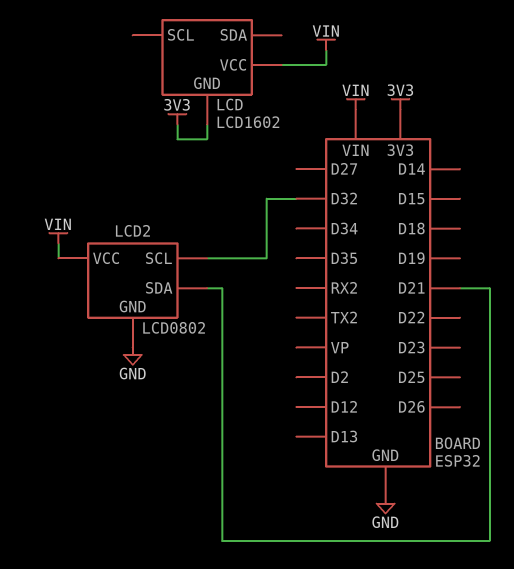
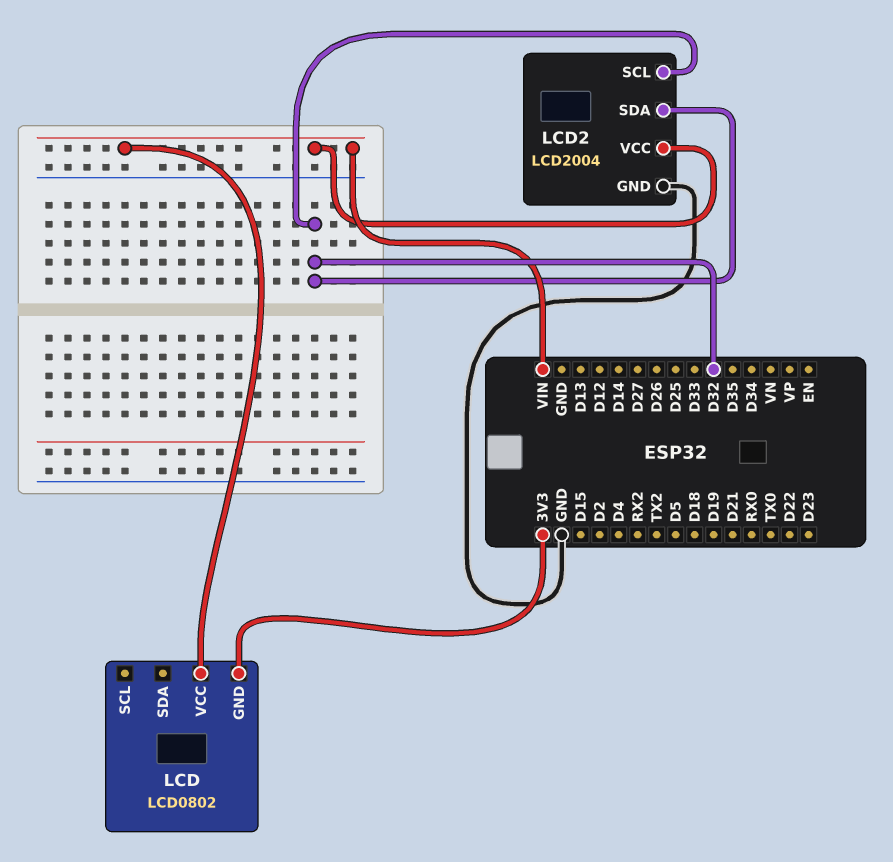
LCD: LCD1602 -> LCD0802
LCD2: LCD0802 -> LCD2004
LCD2 pin SDA: D21 -> D32

